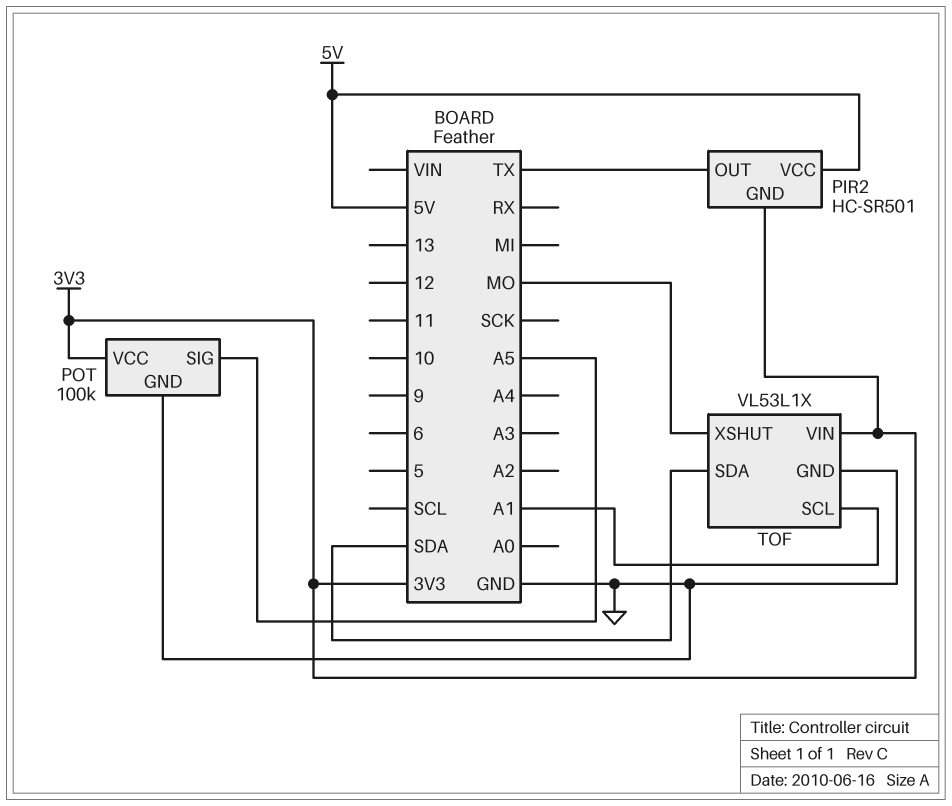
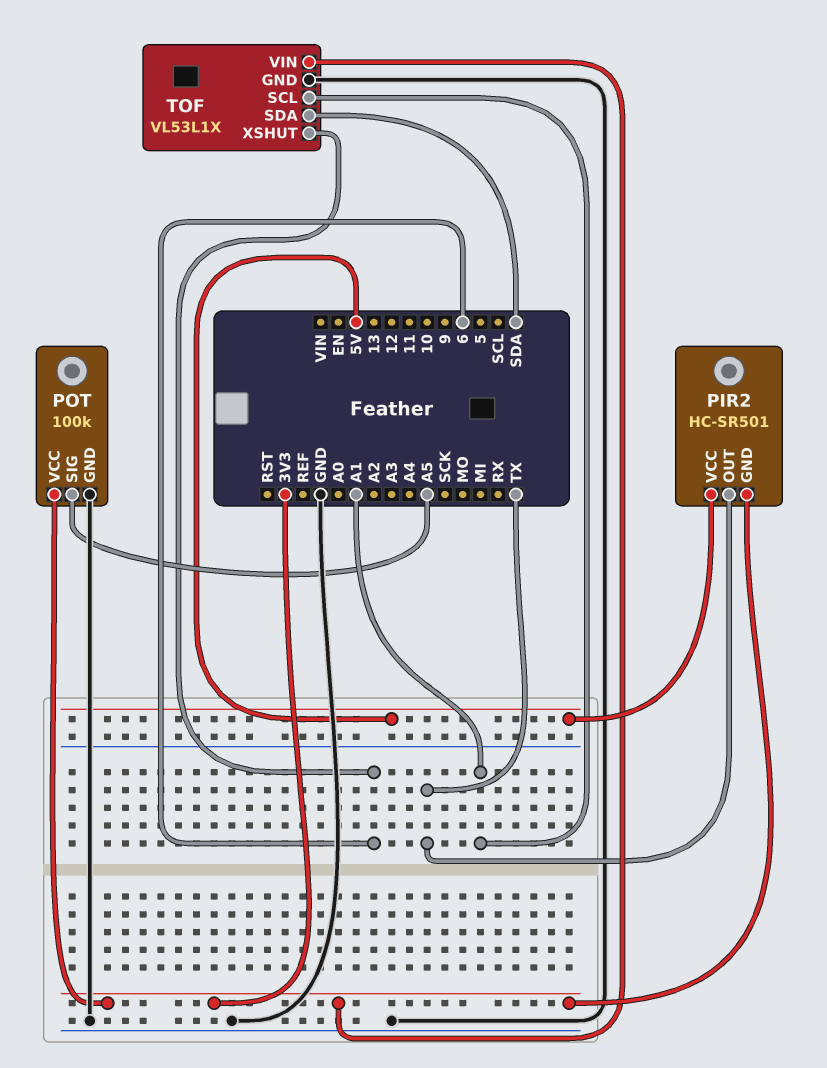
TOF pin XSHUT: MO -> 6

